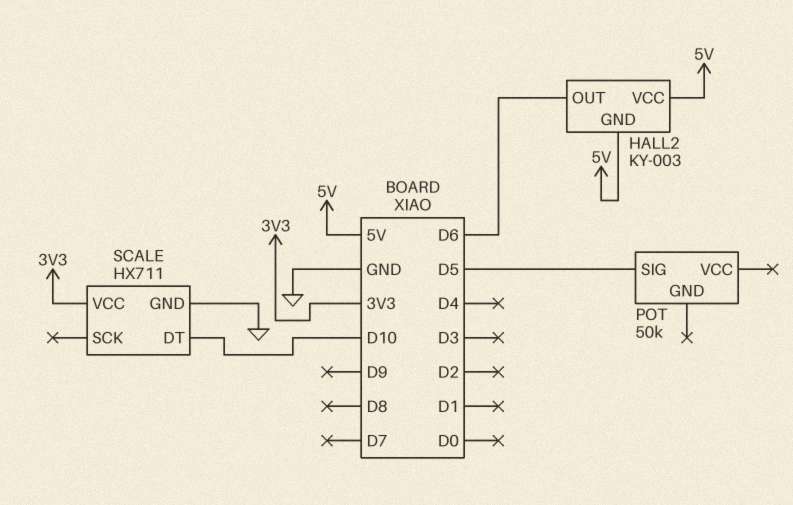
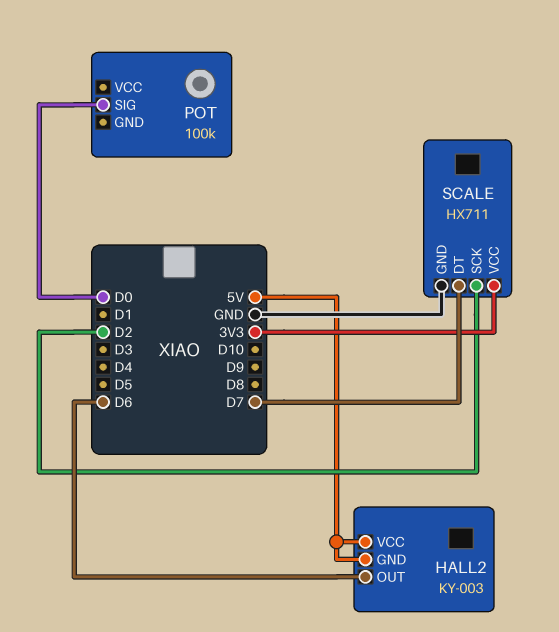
POT: 50k -> 100k
POT pin SIG: D5 -> D0
SCALE pin DT: D10 -> D7
SCALE pin SCK: none -> D2

